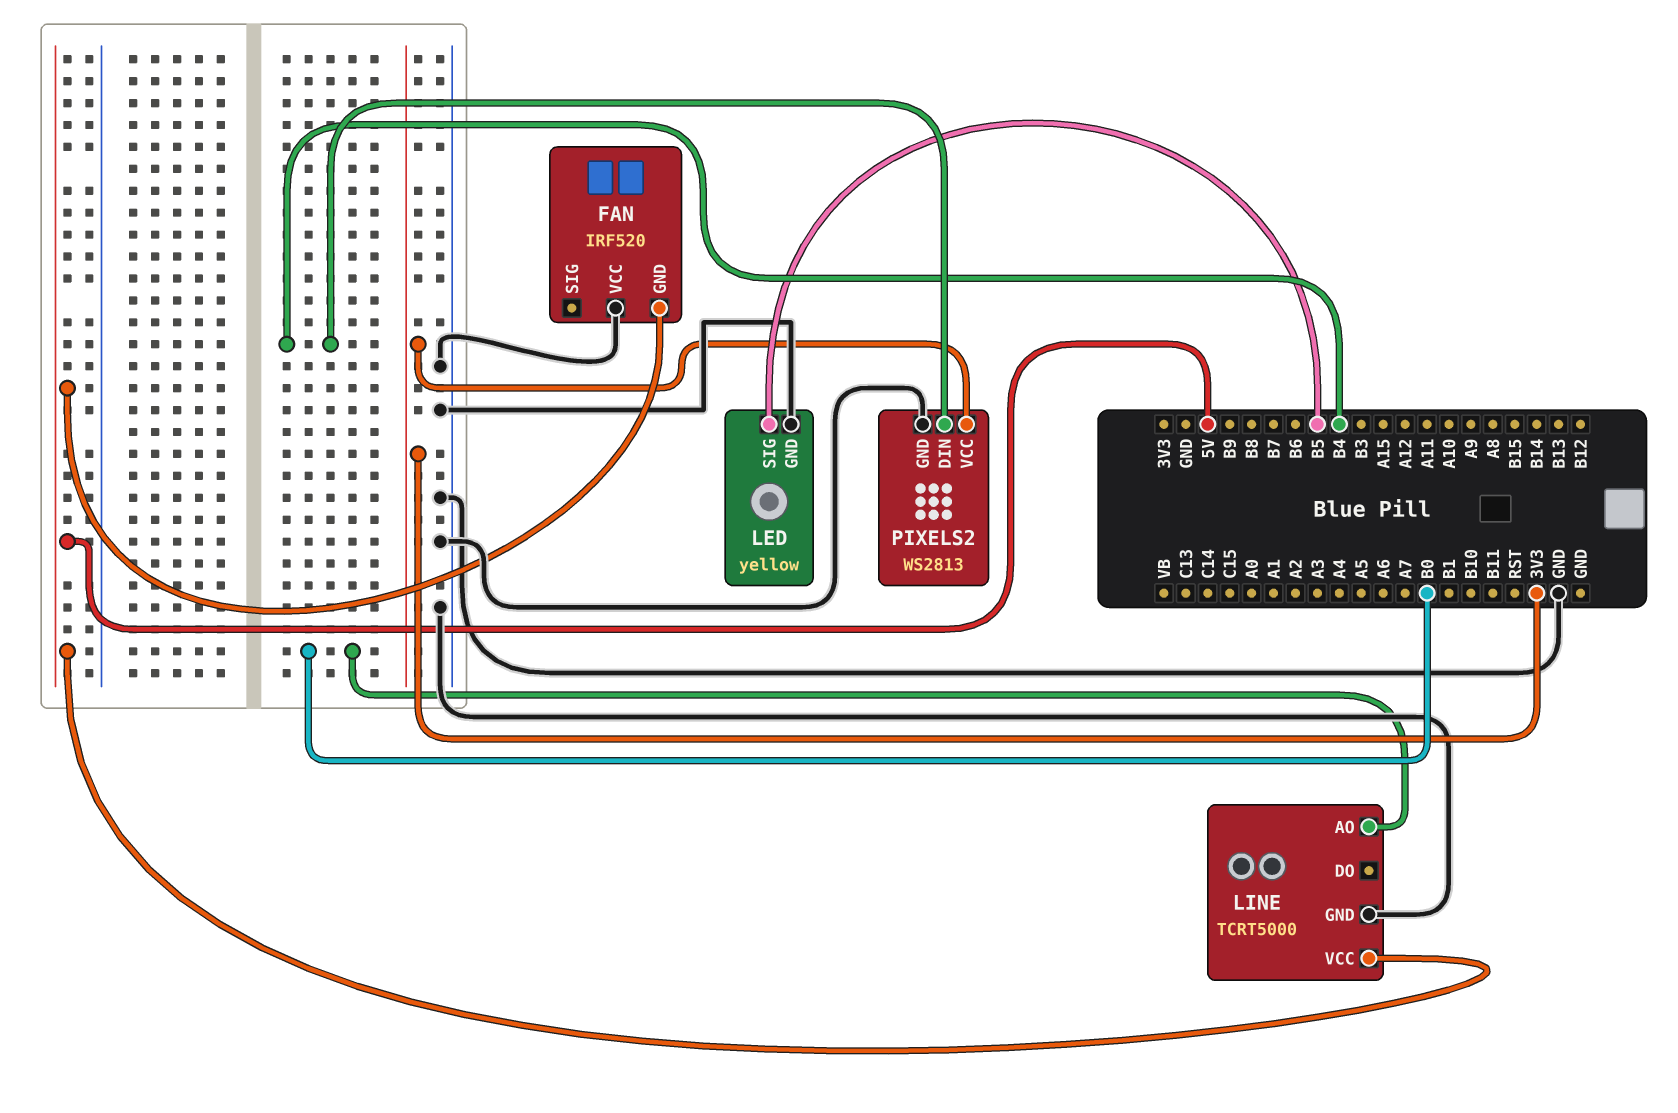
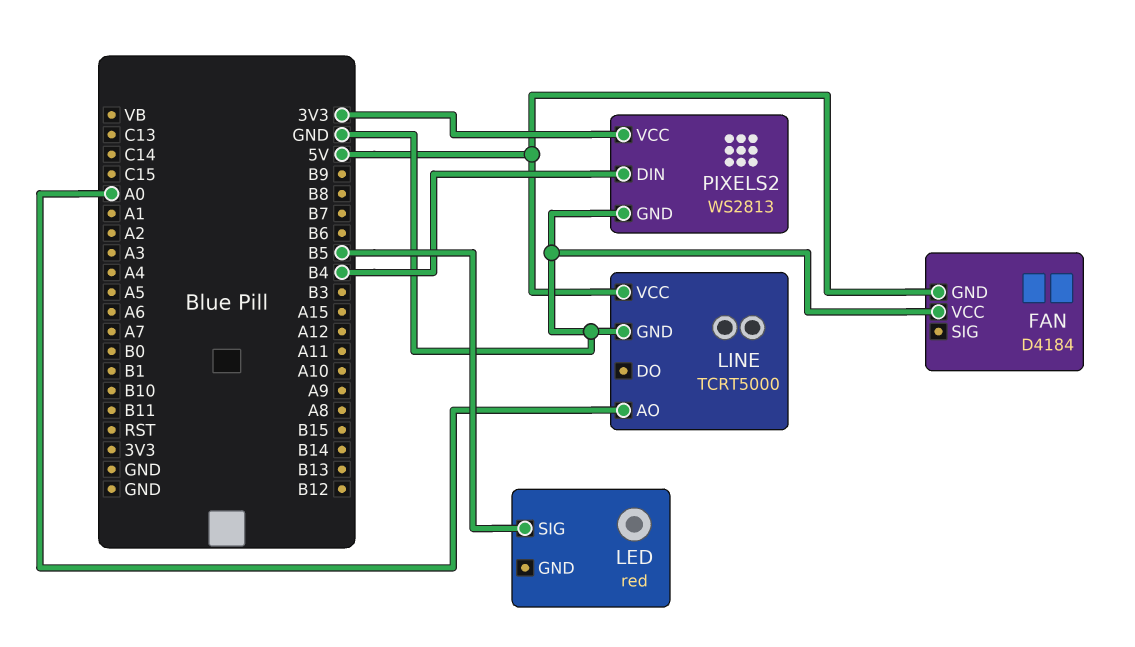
FAN: IRF520 -> D4184
LED: yellow -> red
LED pin GND: GND -> none
LINE pin AO: B0 -> A0

